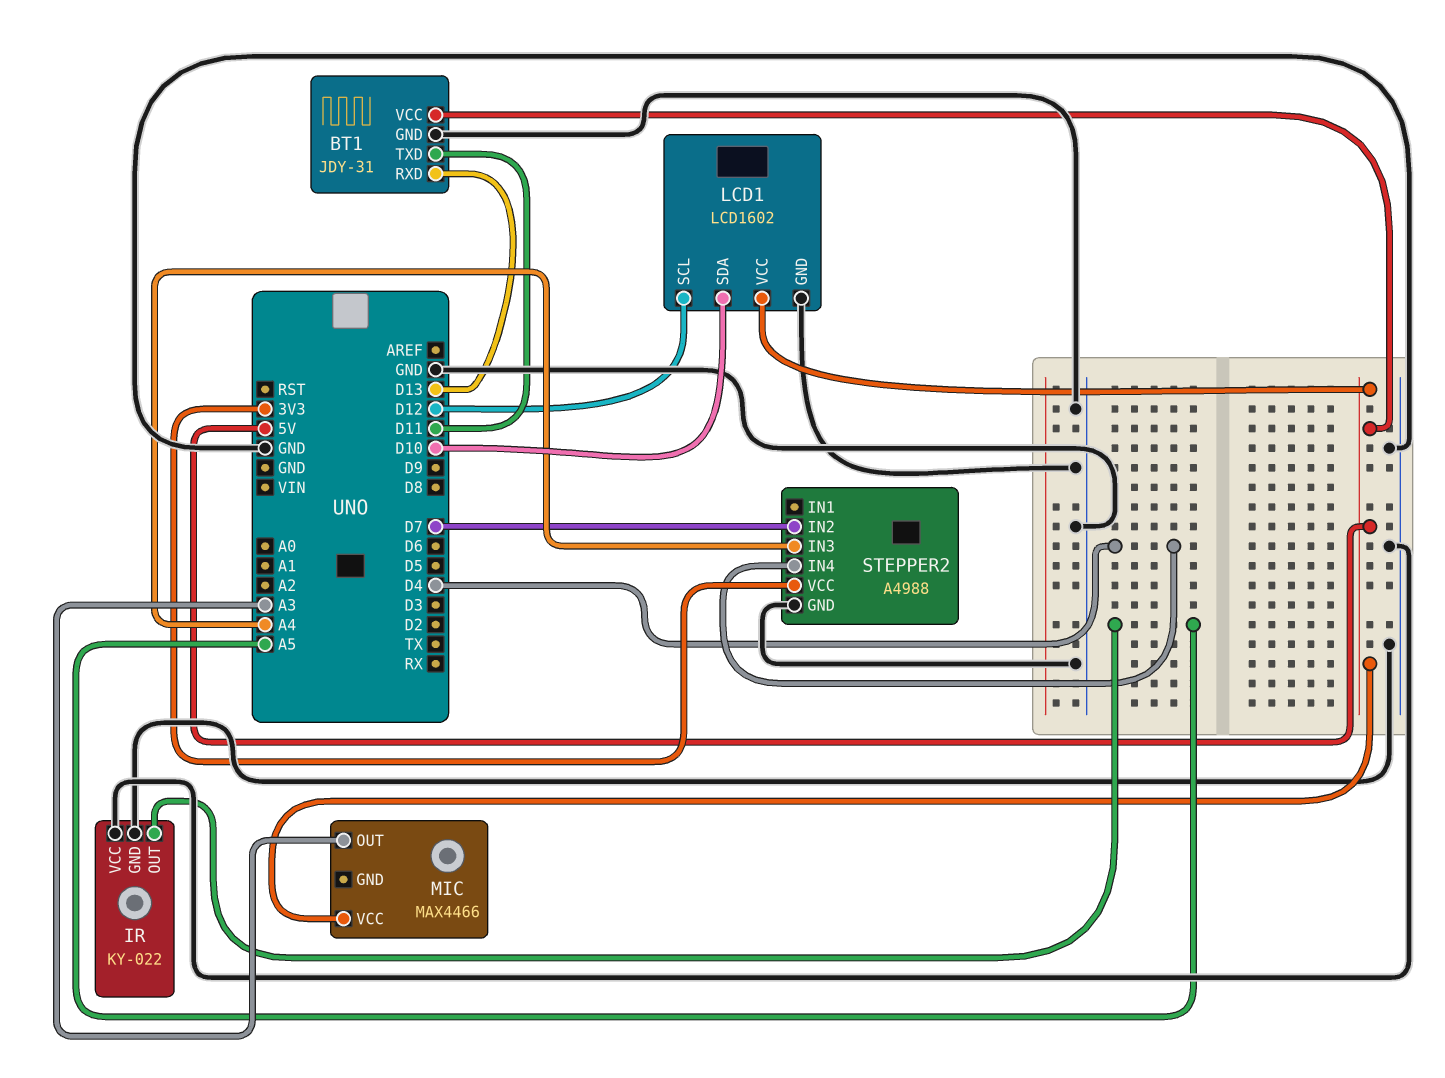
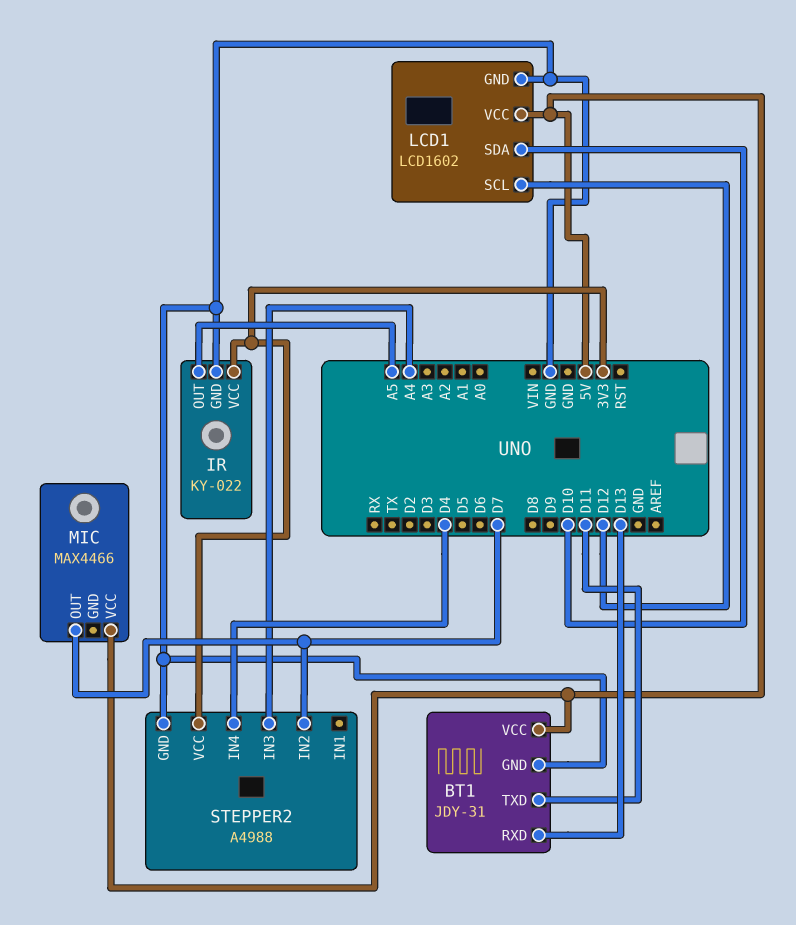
IR pin VCC: GND -> 3V3
MIC pin OUT: A3 -> D7

